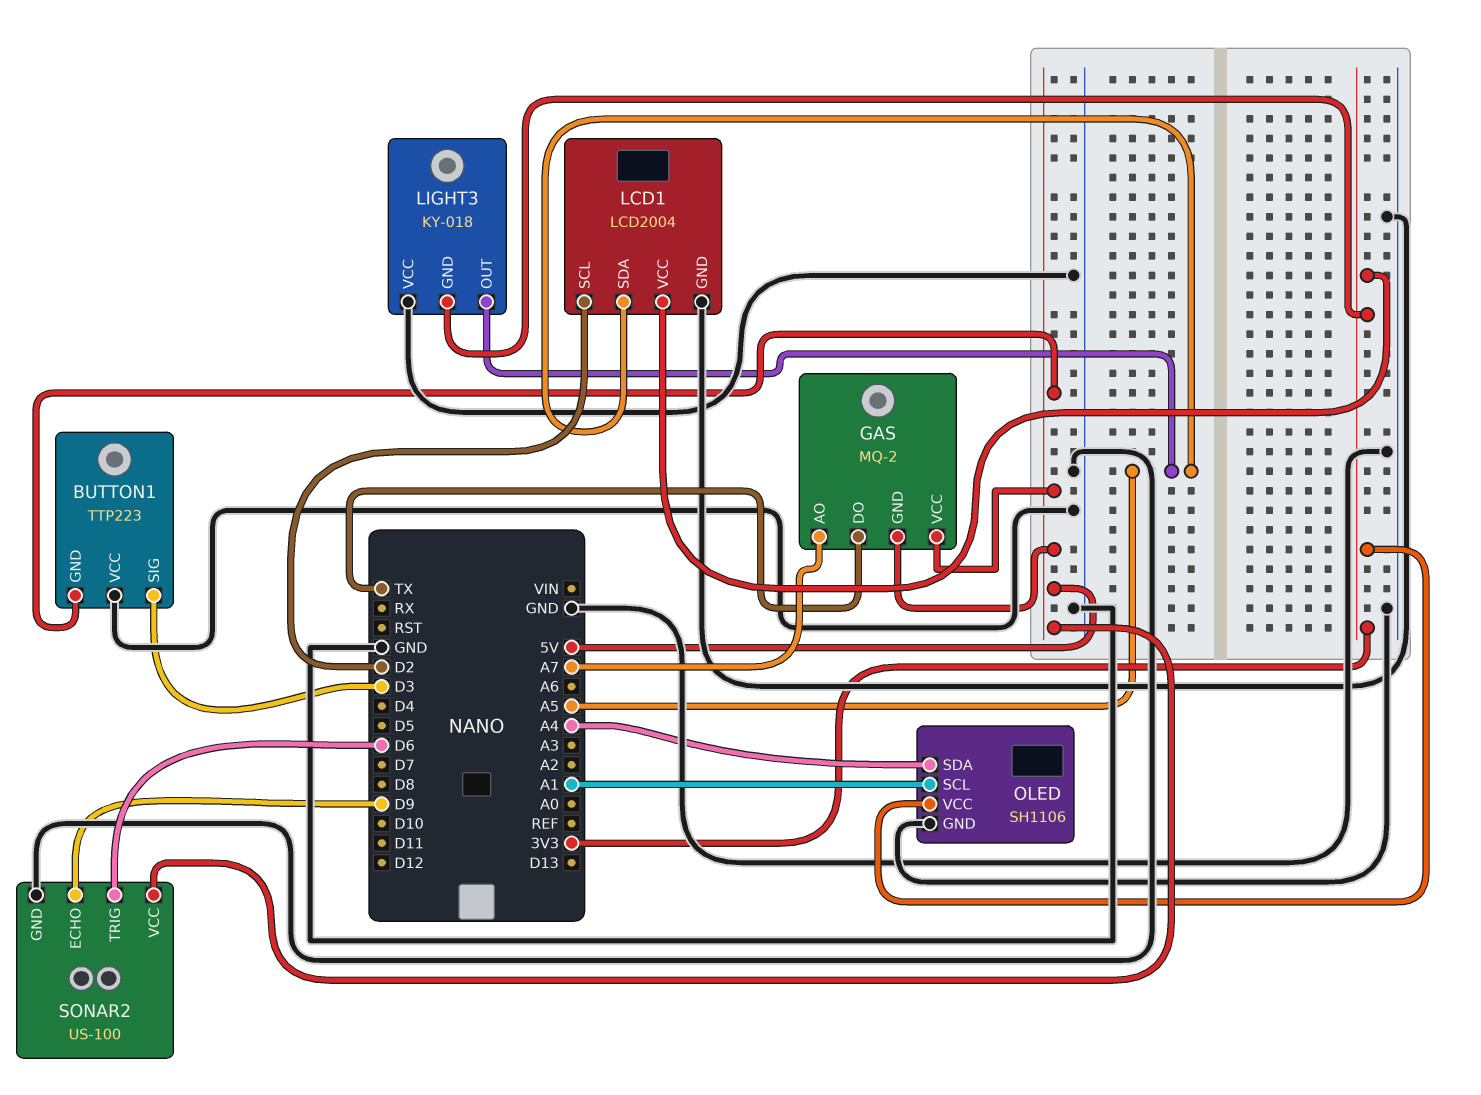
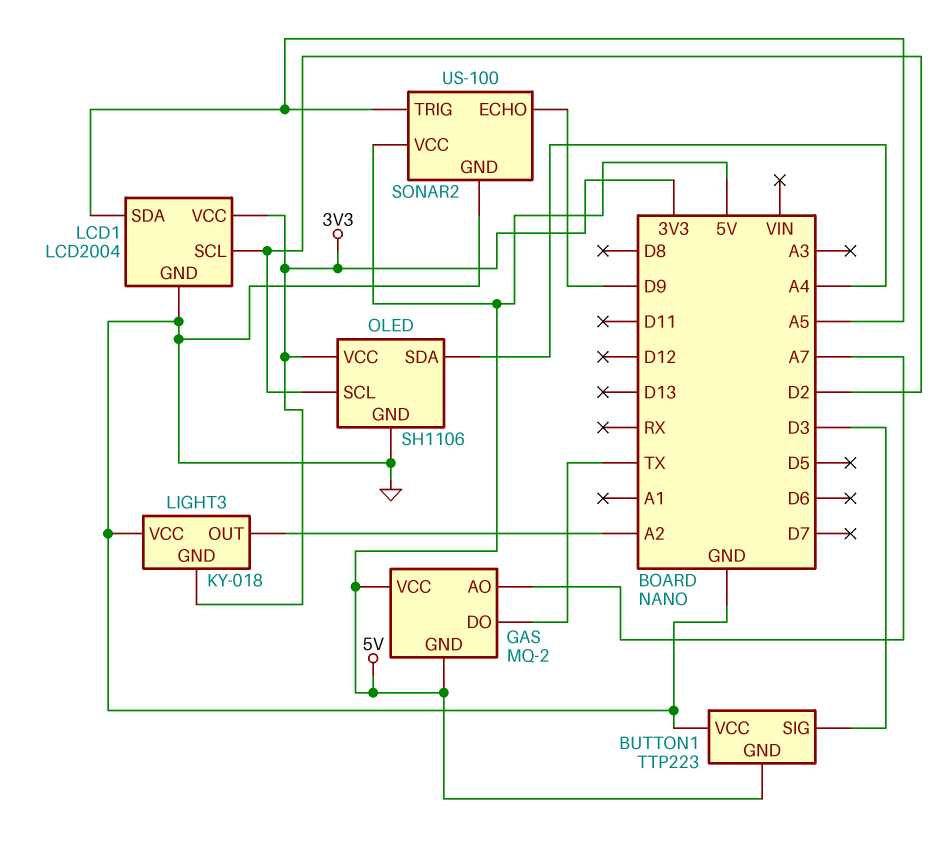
LIGHT3 pin OUT: A5 -> A2
OLED pin SCL: A1 -> D2
SONAR2 pin TRIG: D6 -> A5

